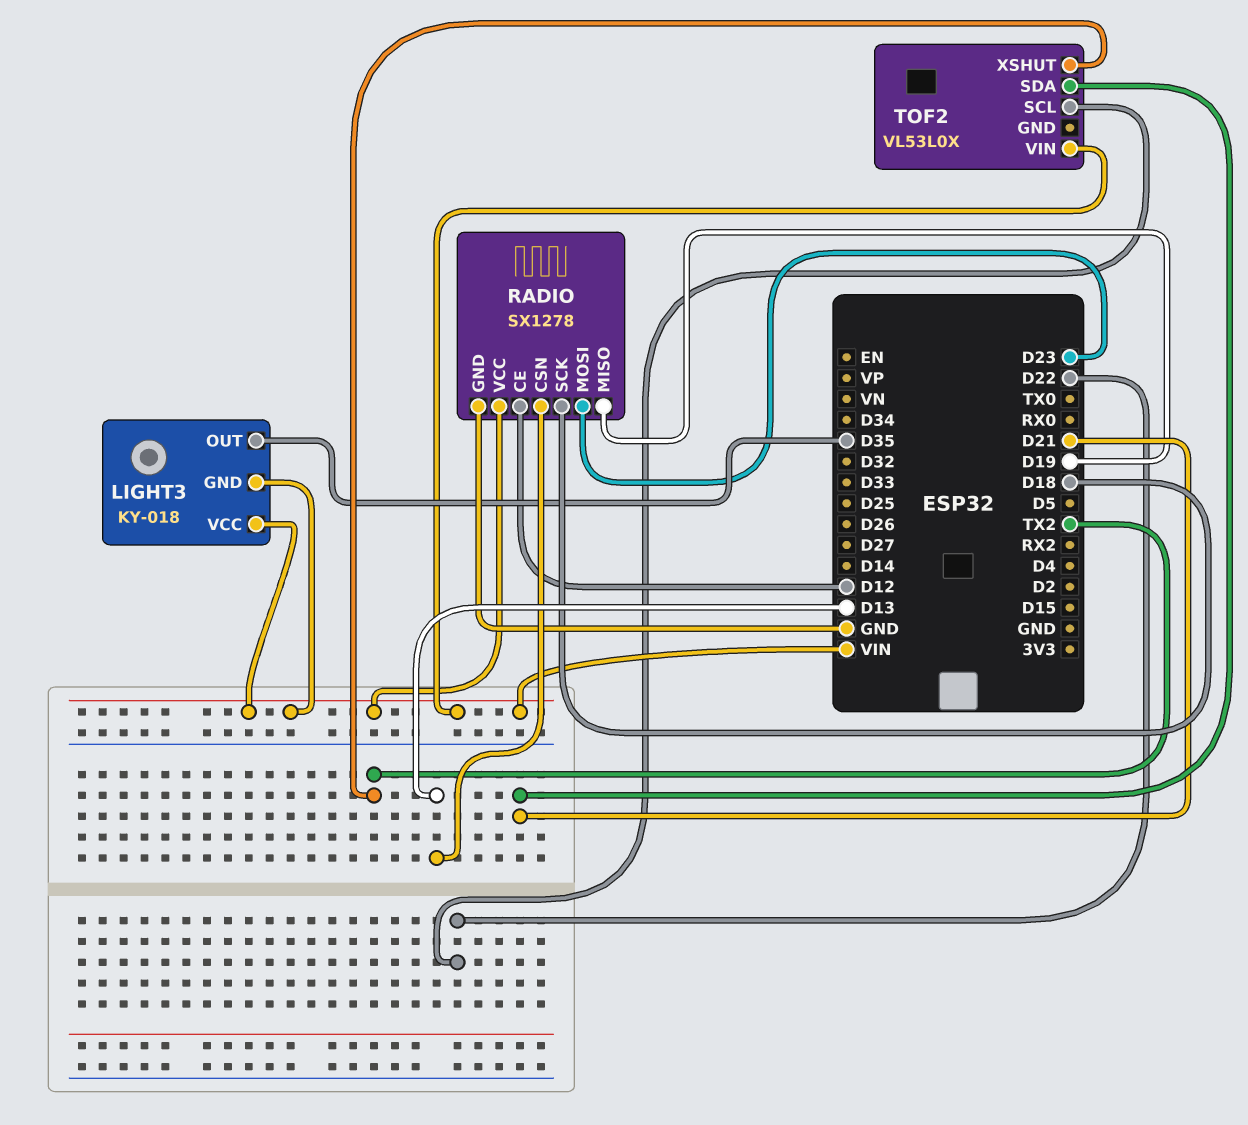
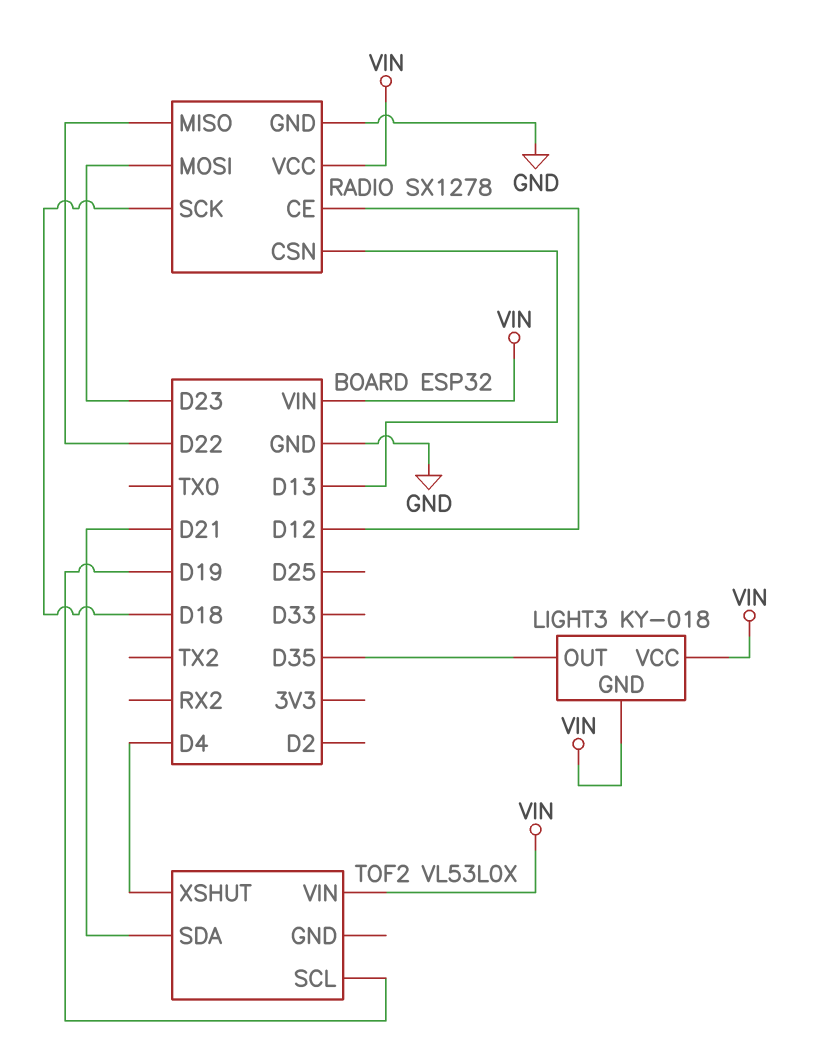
RADIO pin MISO: D19 -> D22
TOF2 pin SCL: D22 -> D19
TOF2 pin XSHUT: TX2 -> D4

